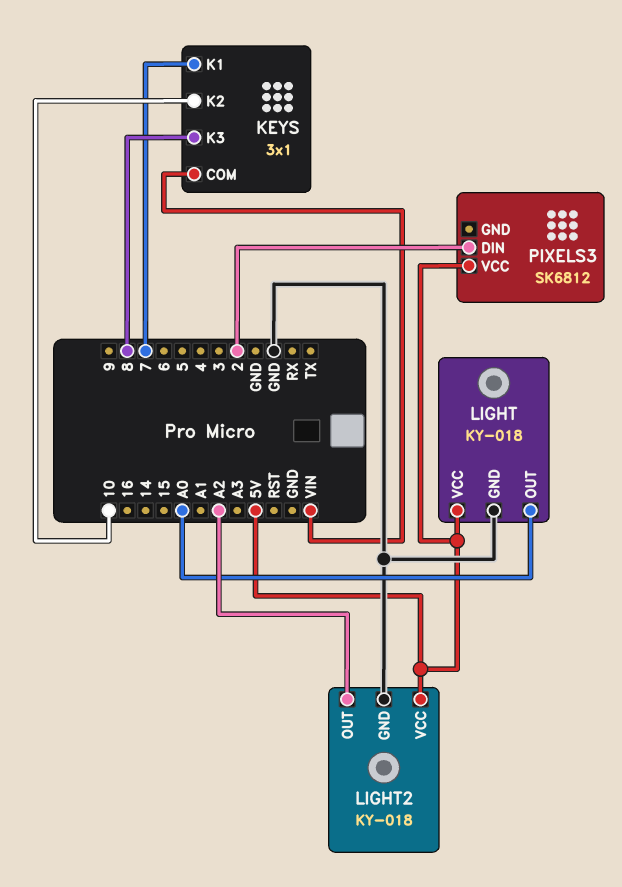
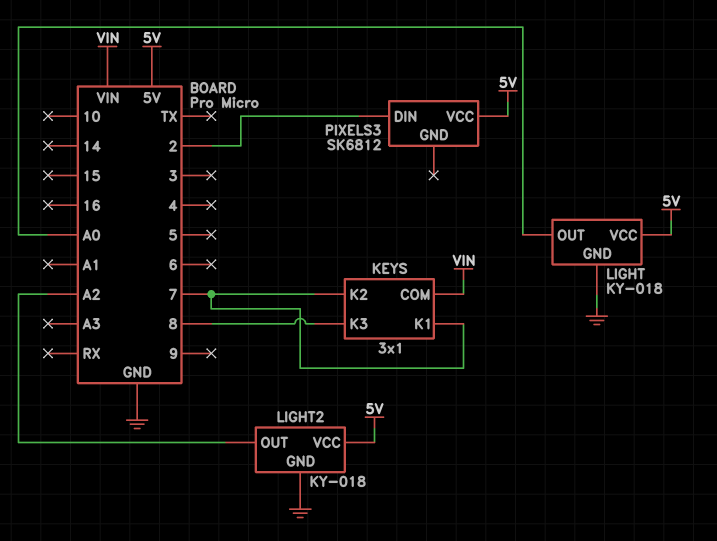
KEYS pin K2: 10 -> 7

